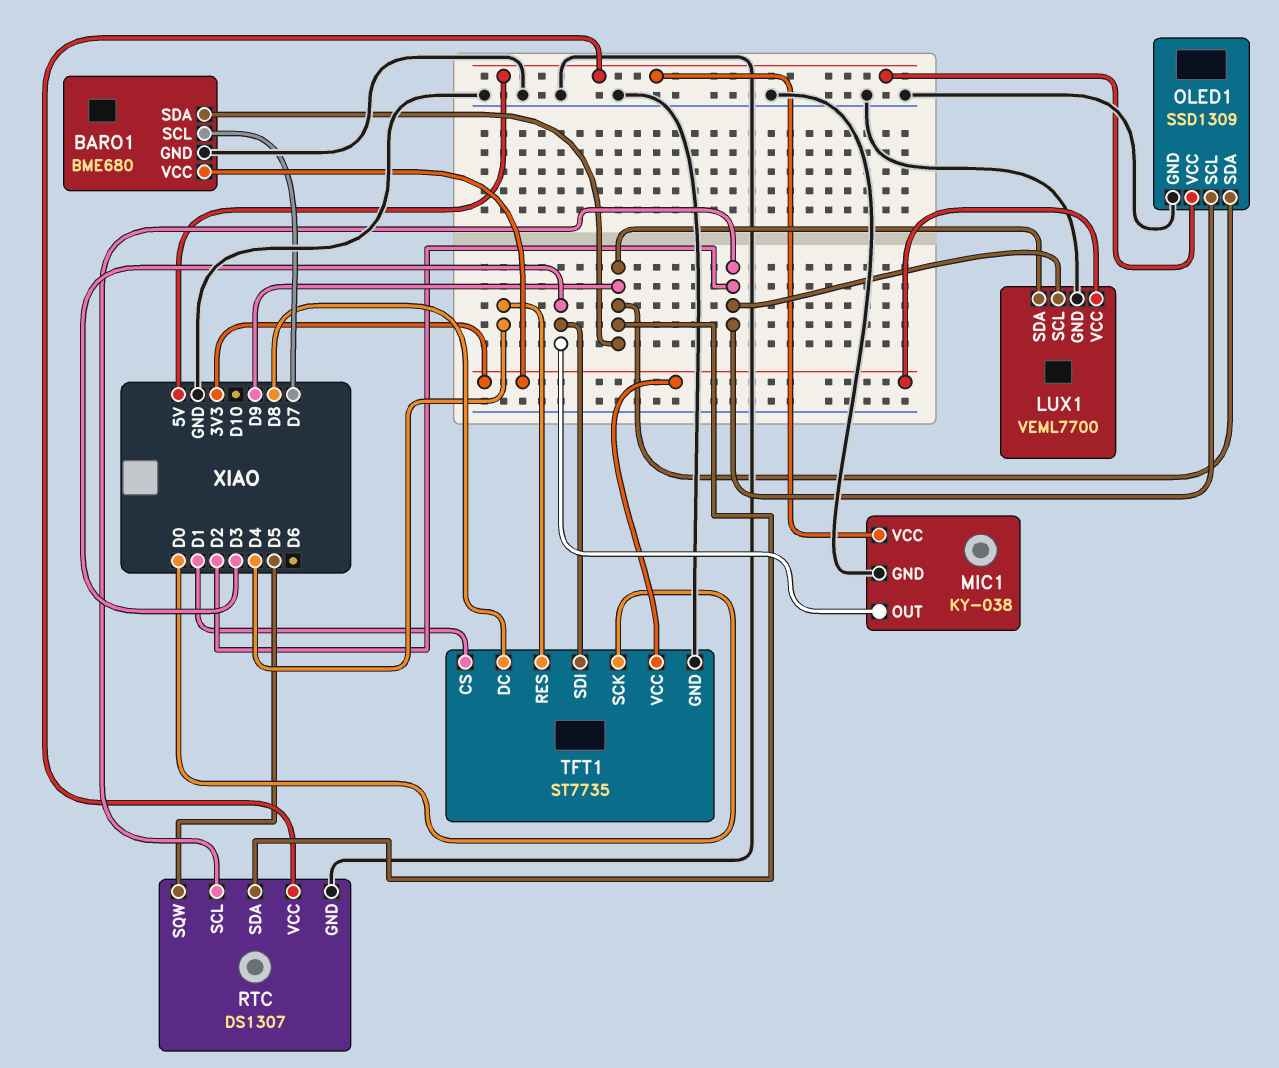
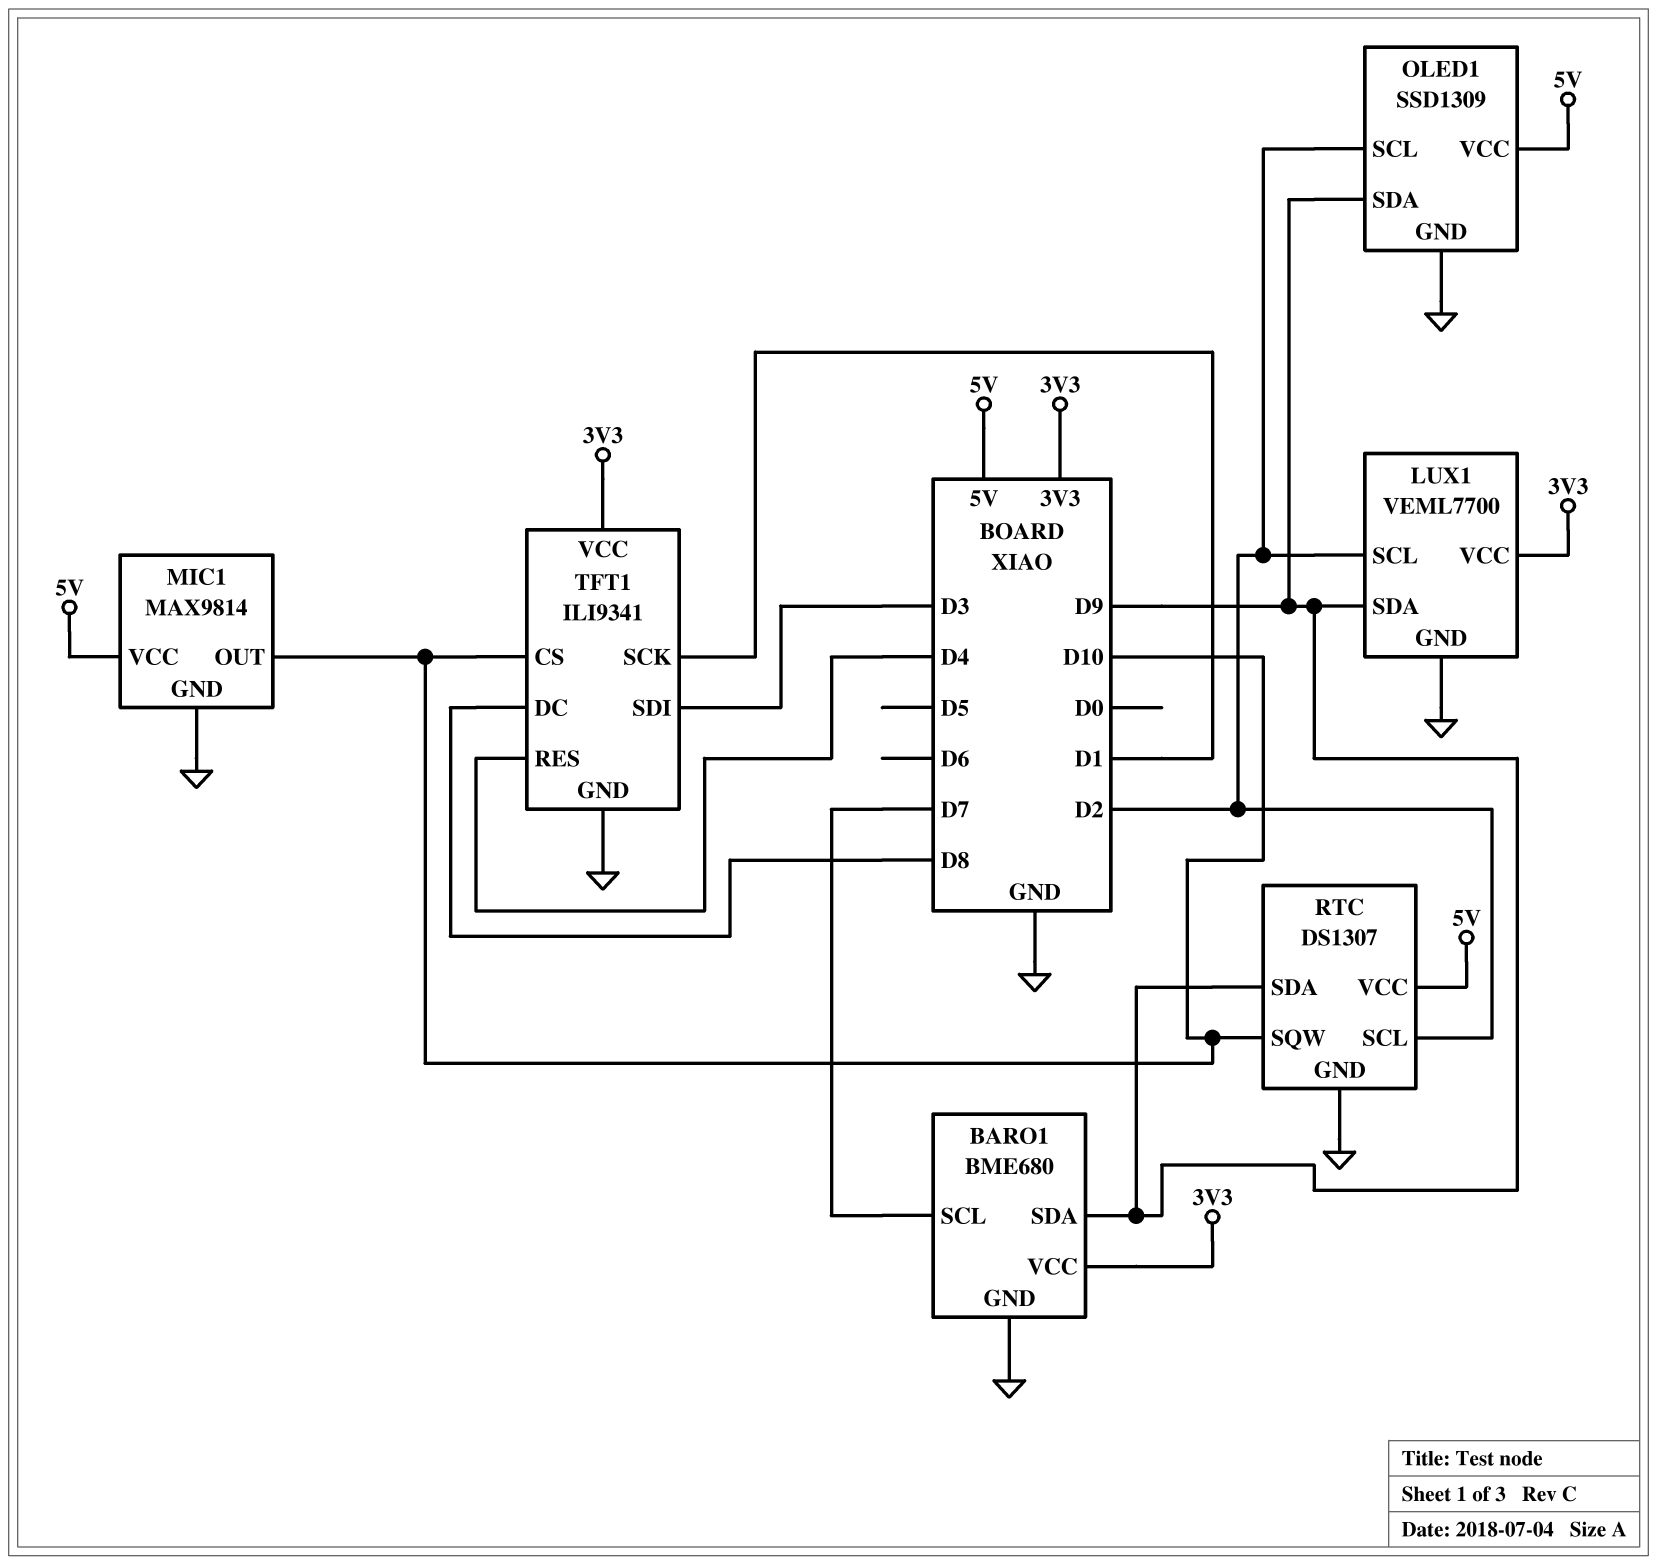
MIC1: KY-038 -> MAX9814
MIC1 pin OUT: D3 -> D10
RTC pin SQW: D5 -> D10
TFT1: ST7735 -> ILI9341
TFT1 pin CS: D1 -> D10
TFT1 pin SCK: D0 -> D1

